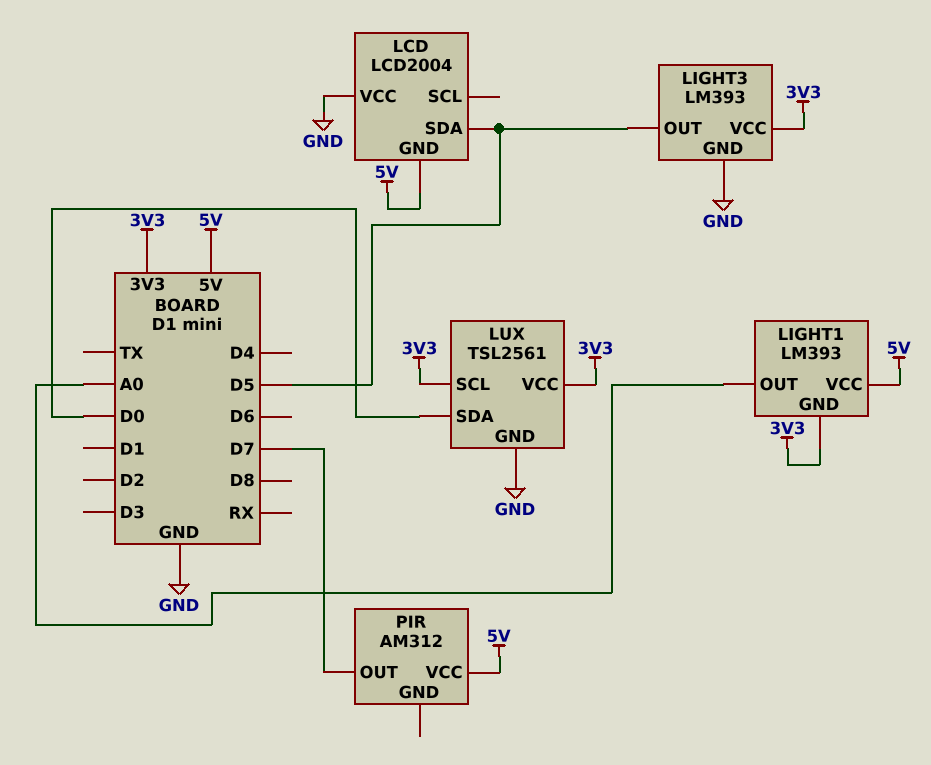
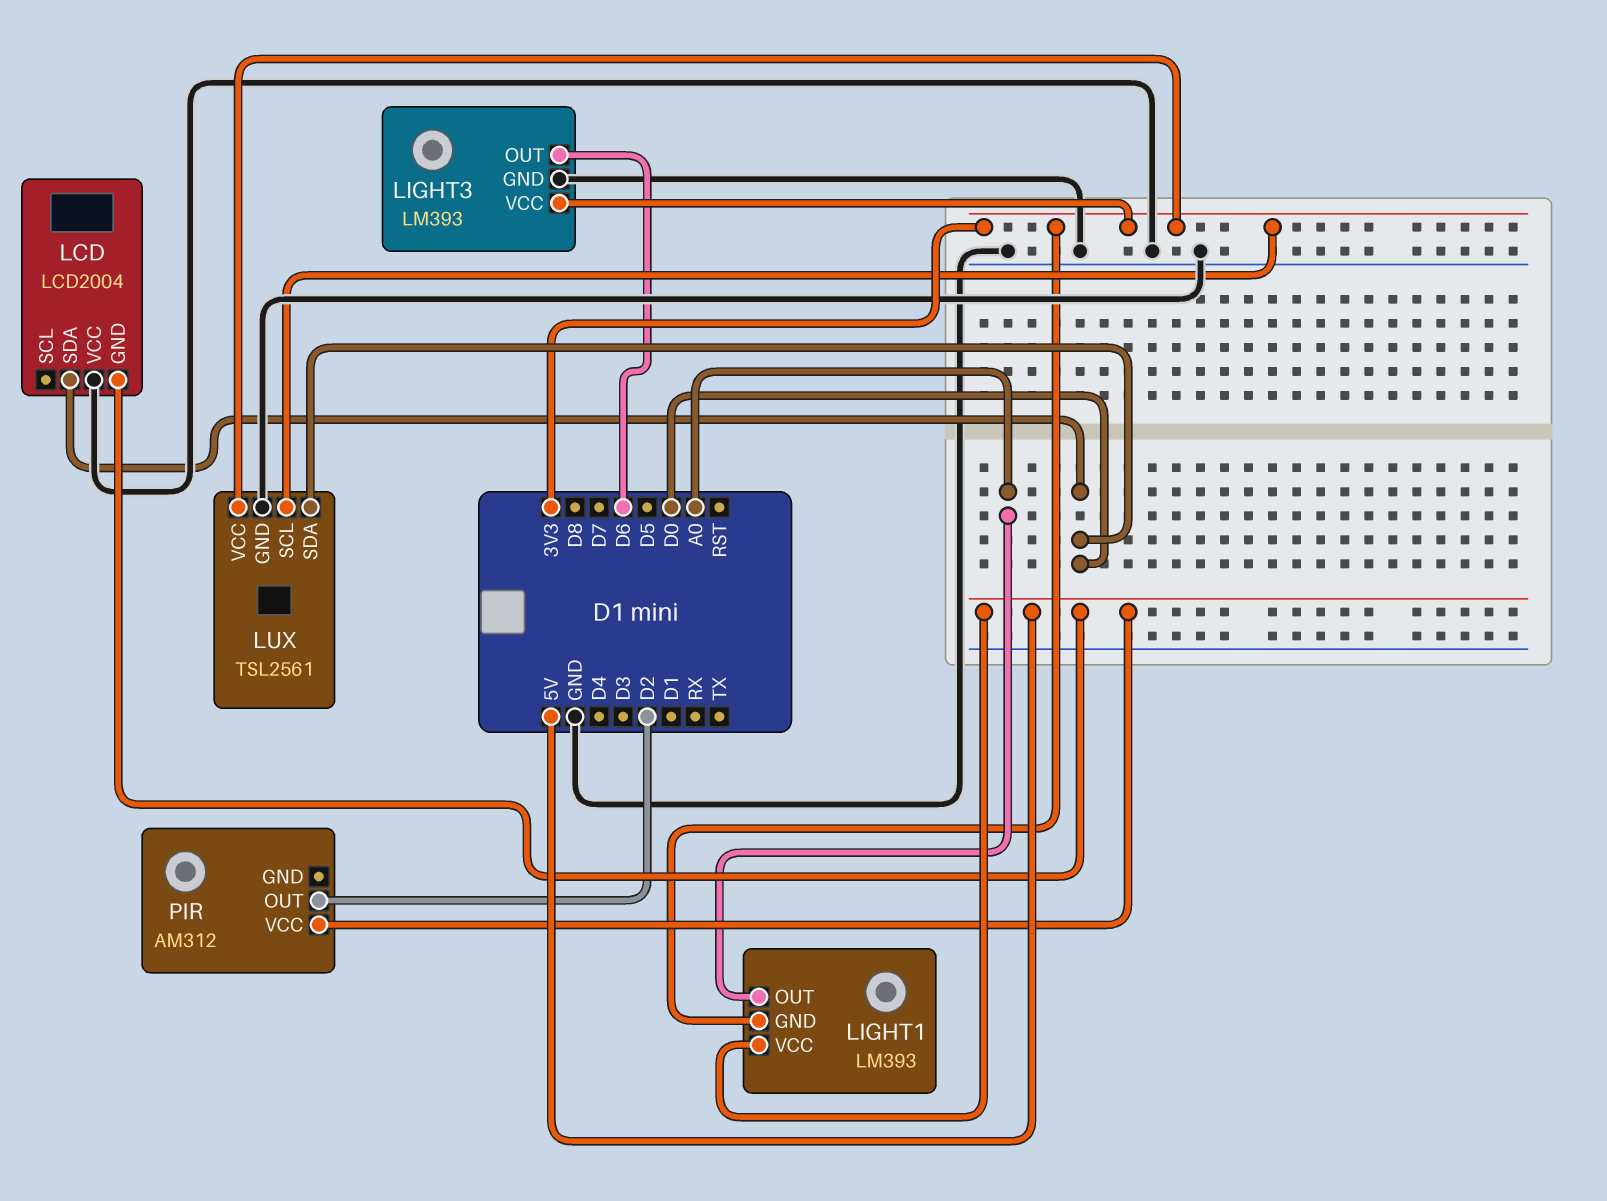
LCD pin SDA: D5 -> D0
LIGHT3 pin OUT: D5 -> D6
PIR pin OUT: D7 -> D2

